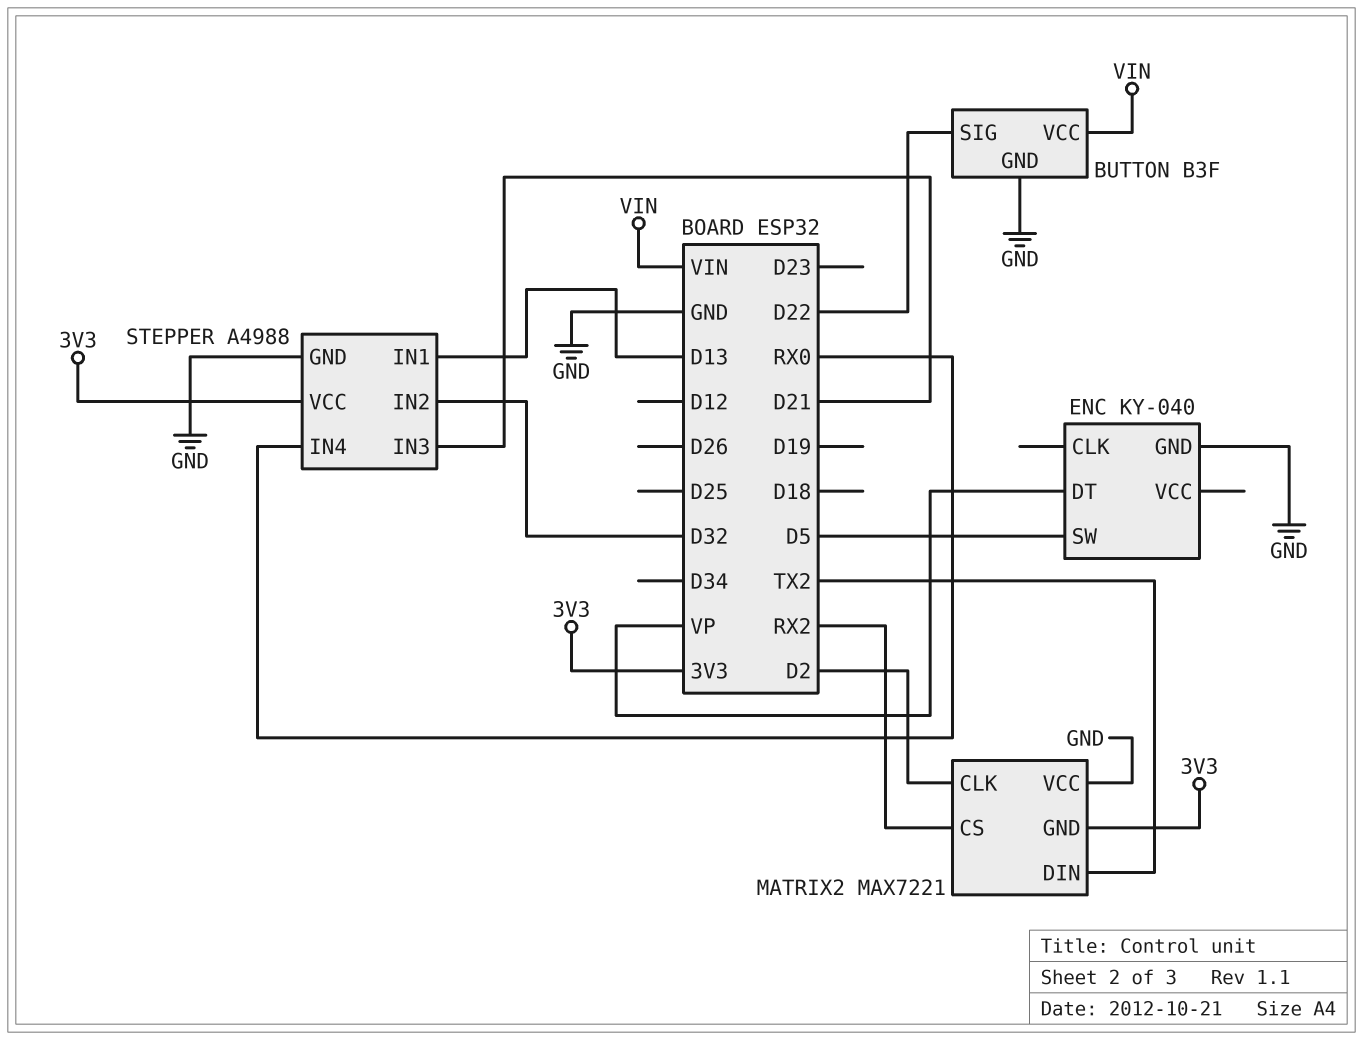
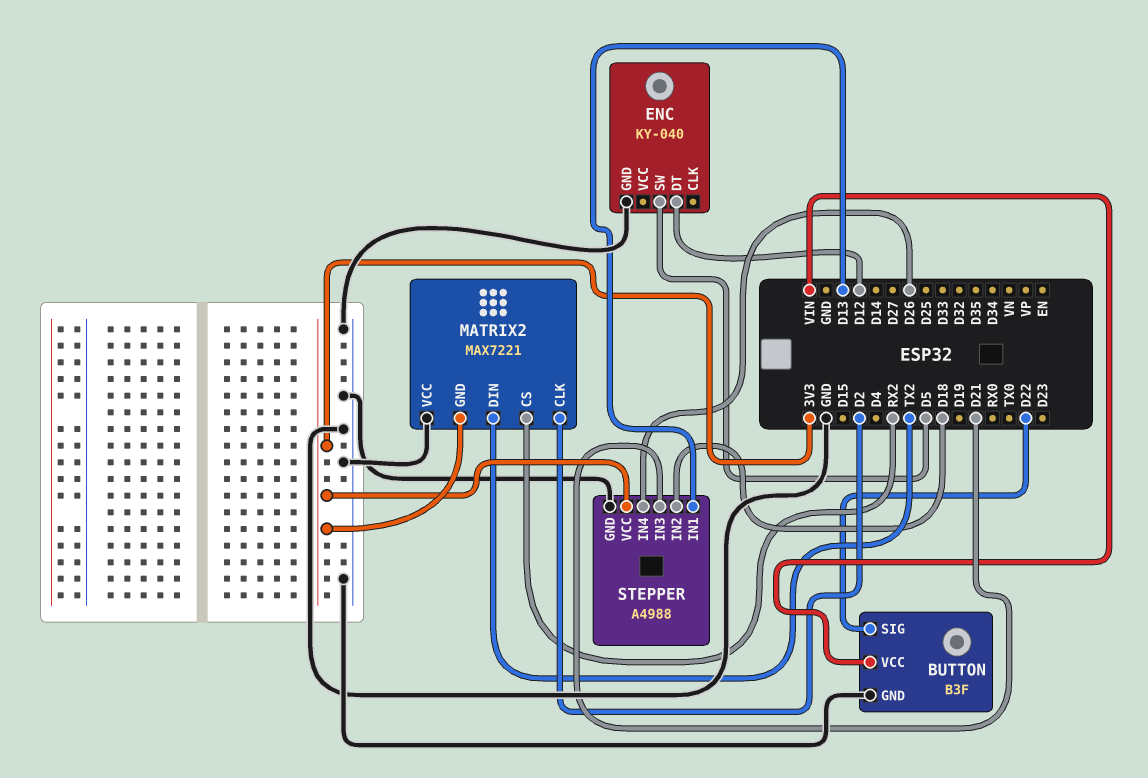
ENC pin DT: VP -> D12
STEPPER pin IN2: D32 -> D18
STEPPER pin IN4: RX0 -> D26

